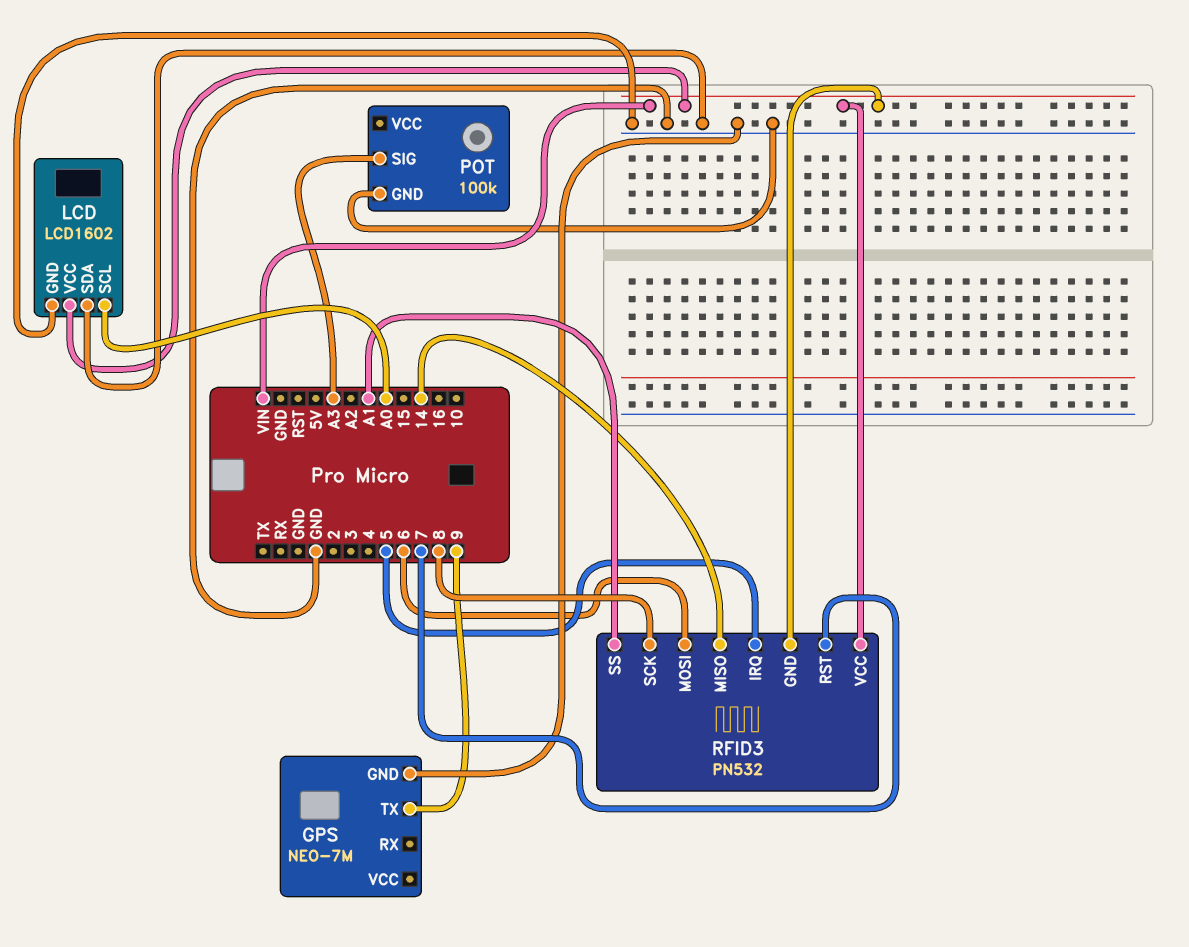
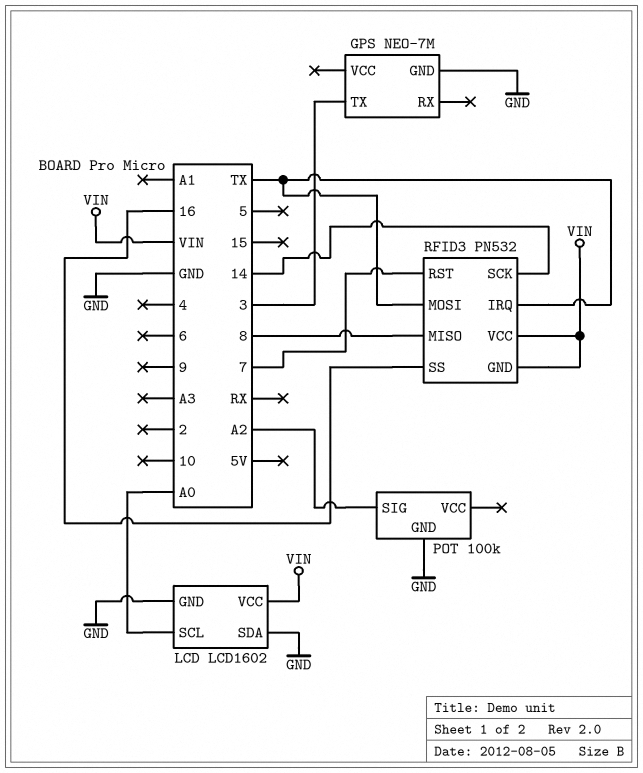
GPS pin TX: 9 -> 3
POT pin SIG: A3 -> A2
RFID3 pin IRQ: 5 -> TX
RFID3 pin MISO: 14 -> 8
RFID3 pin MOSI: 6 -> TX
RFID3 pin SCK: 8 -> 14
RFID3 pin SS: A1 -> 16

